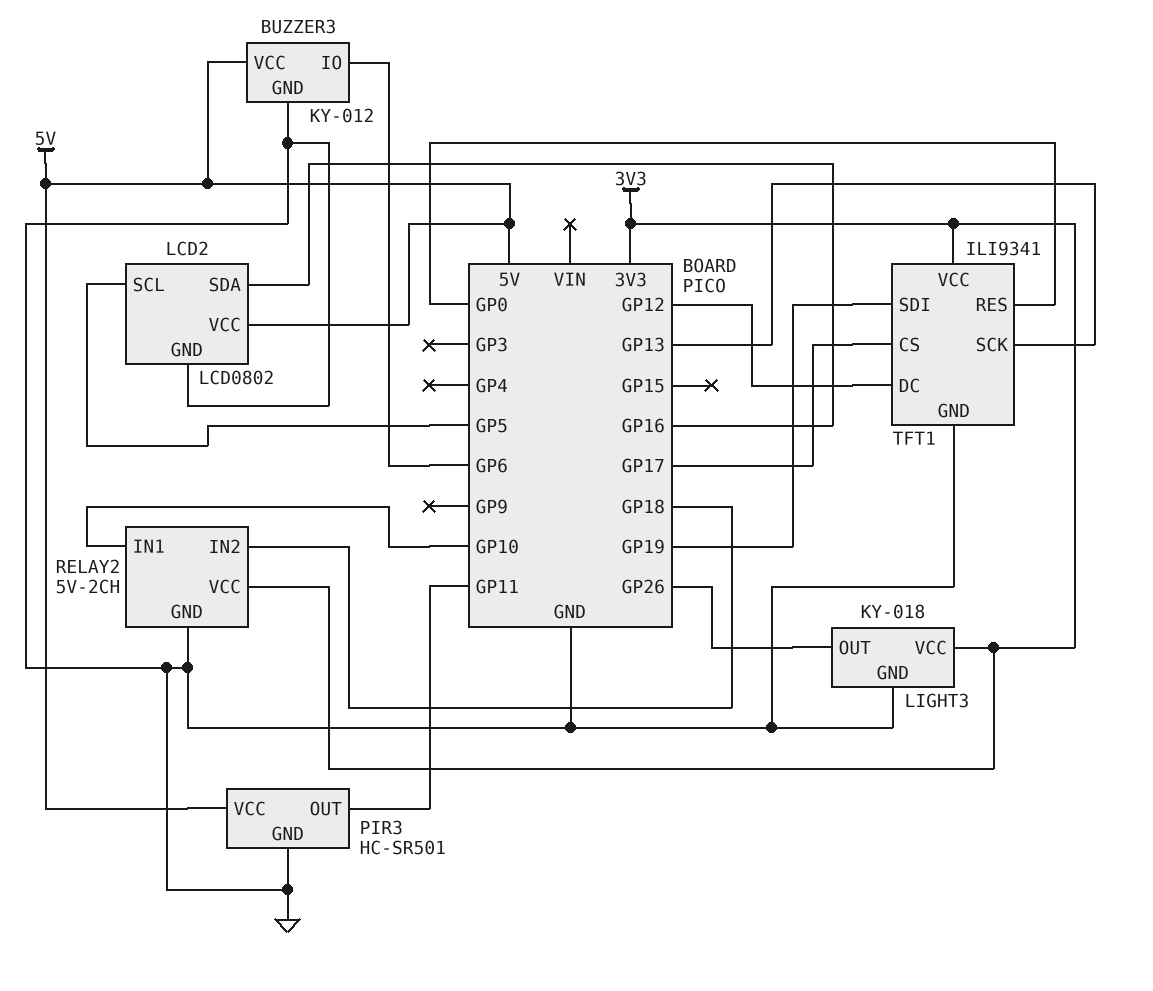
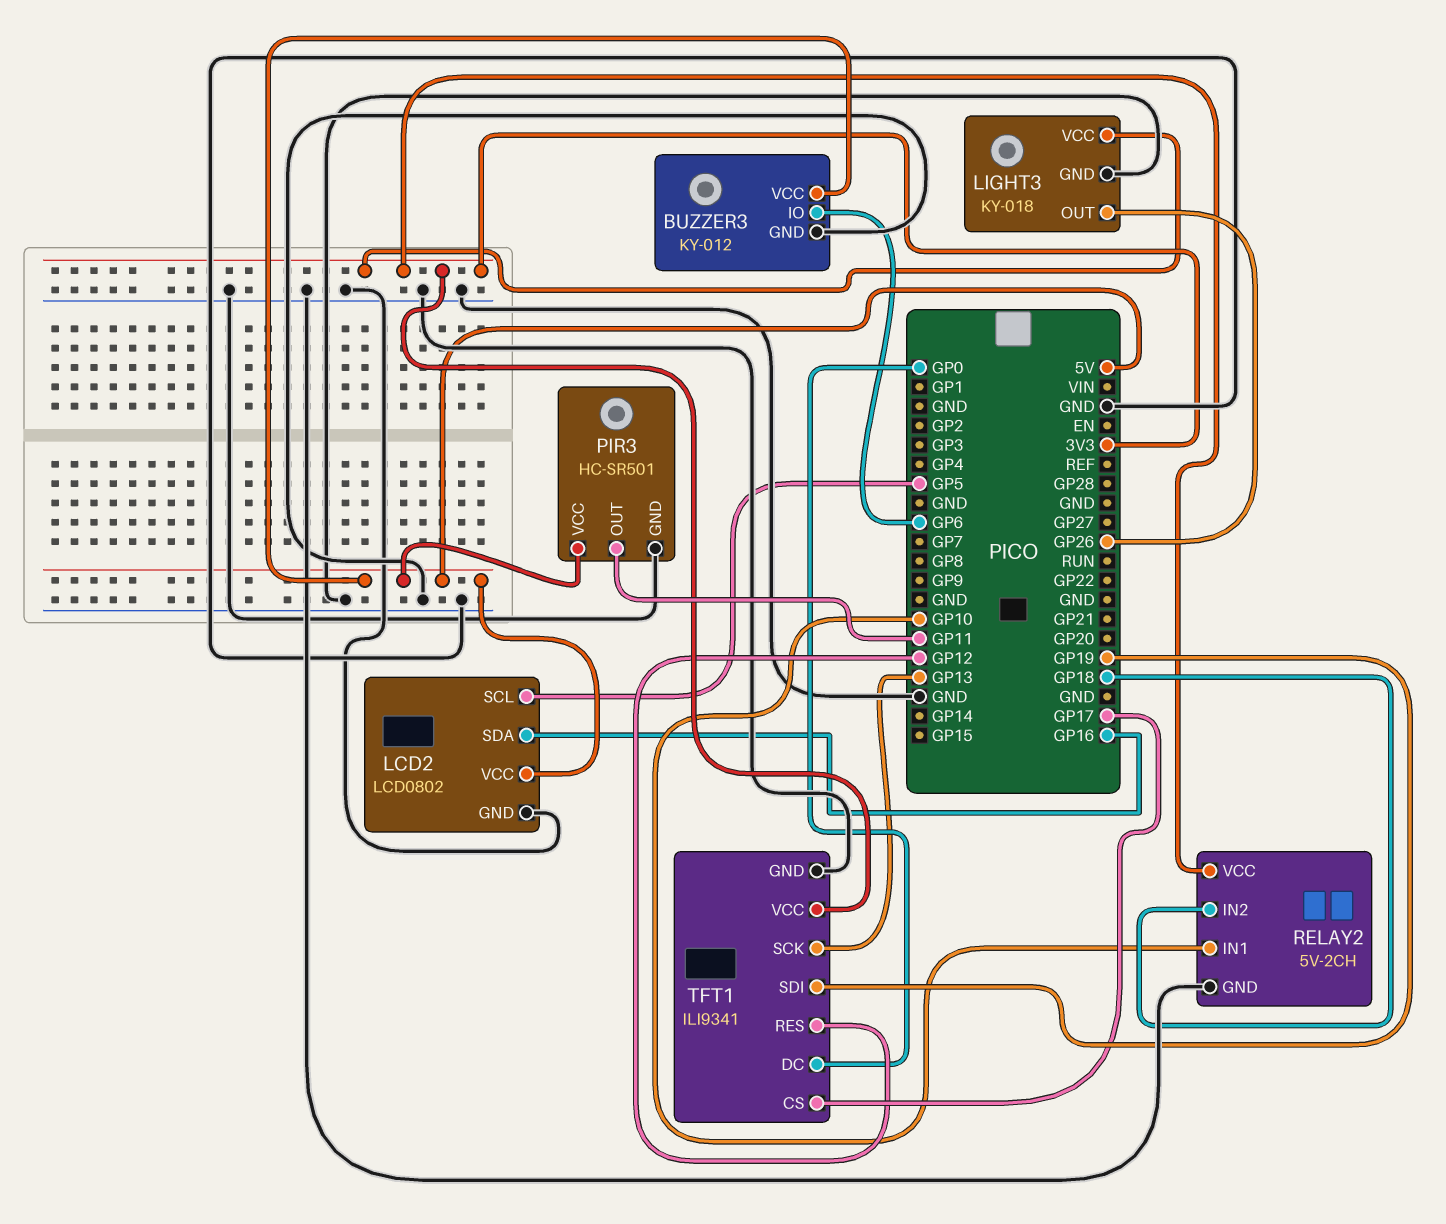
TFT1 pin DC: GP12 -> GP0
TFT1 pin RES: GP0 -> GP12

